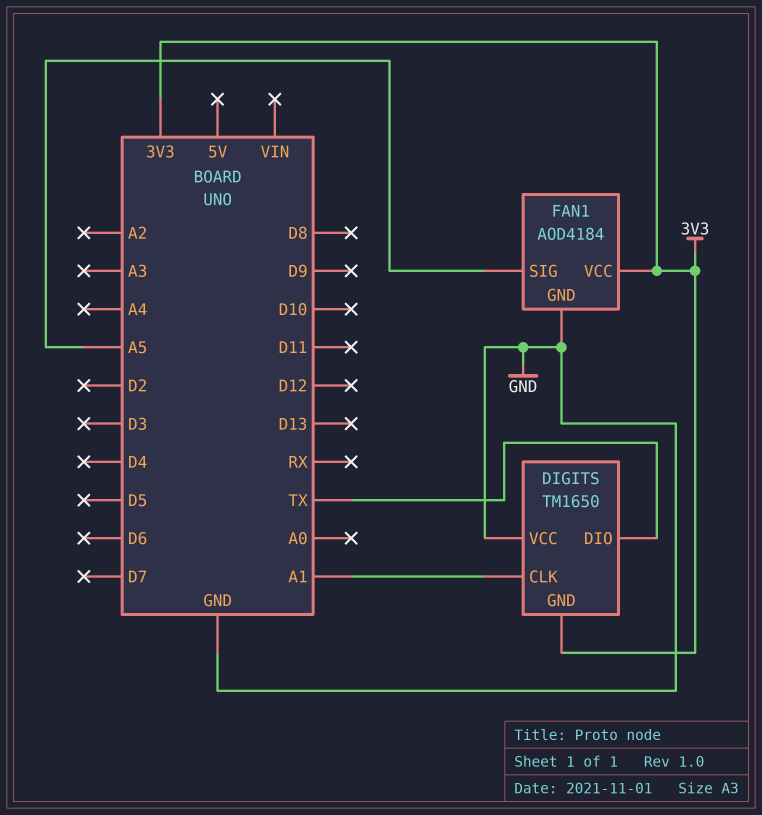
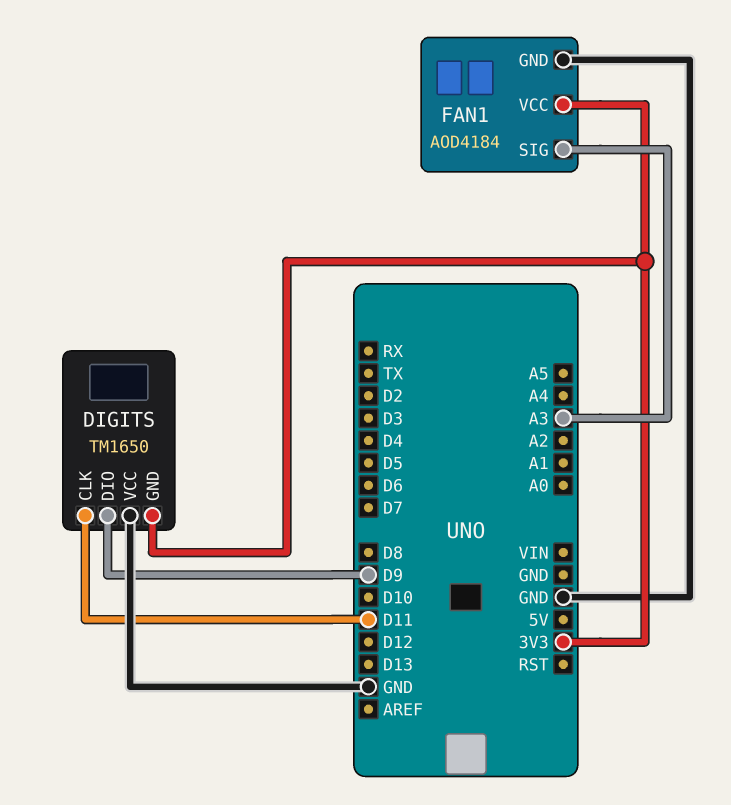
DIGITS pin CLK: A1 -> D11
DIGITS pin DIO: TX -> D9
FAN1 pin SIG: A5 -> A3

